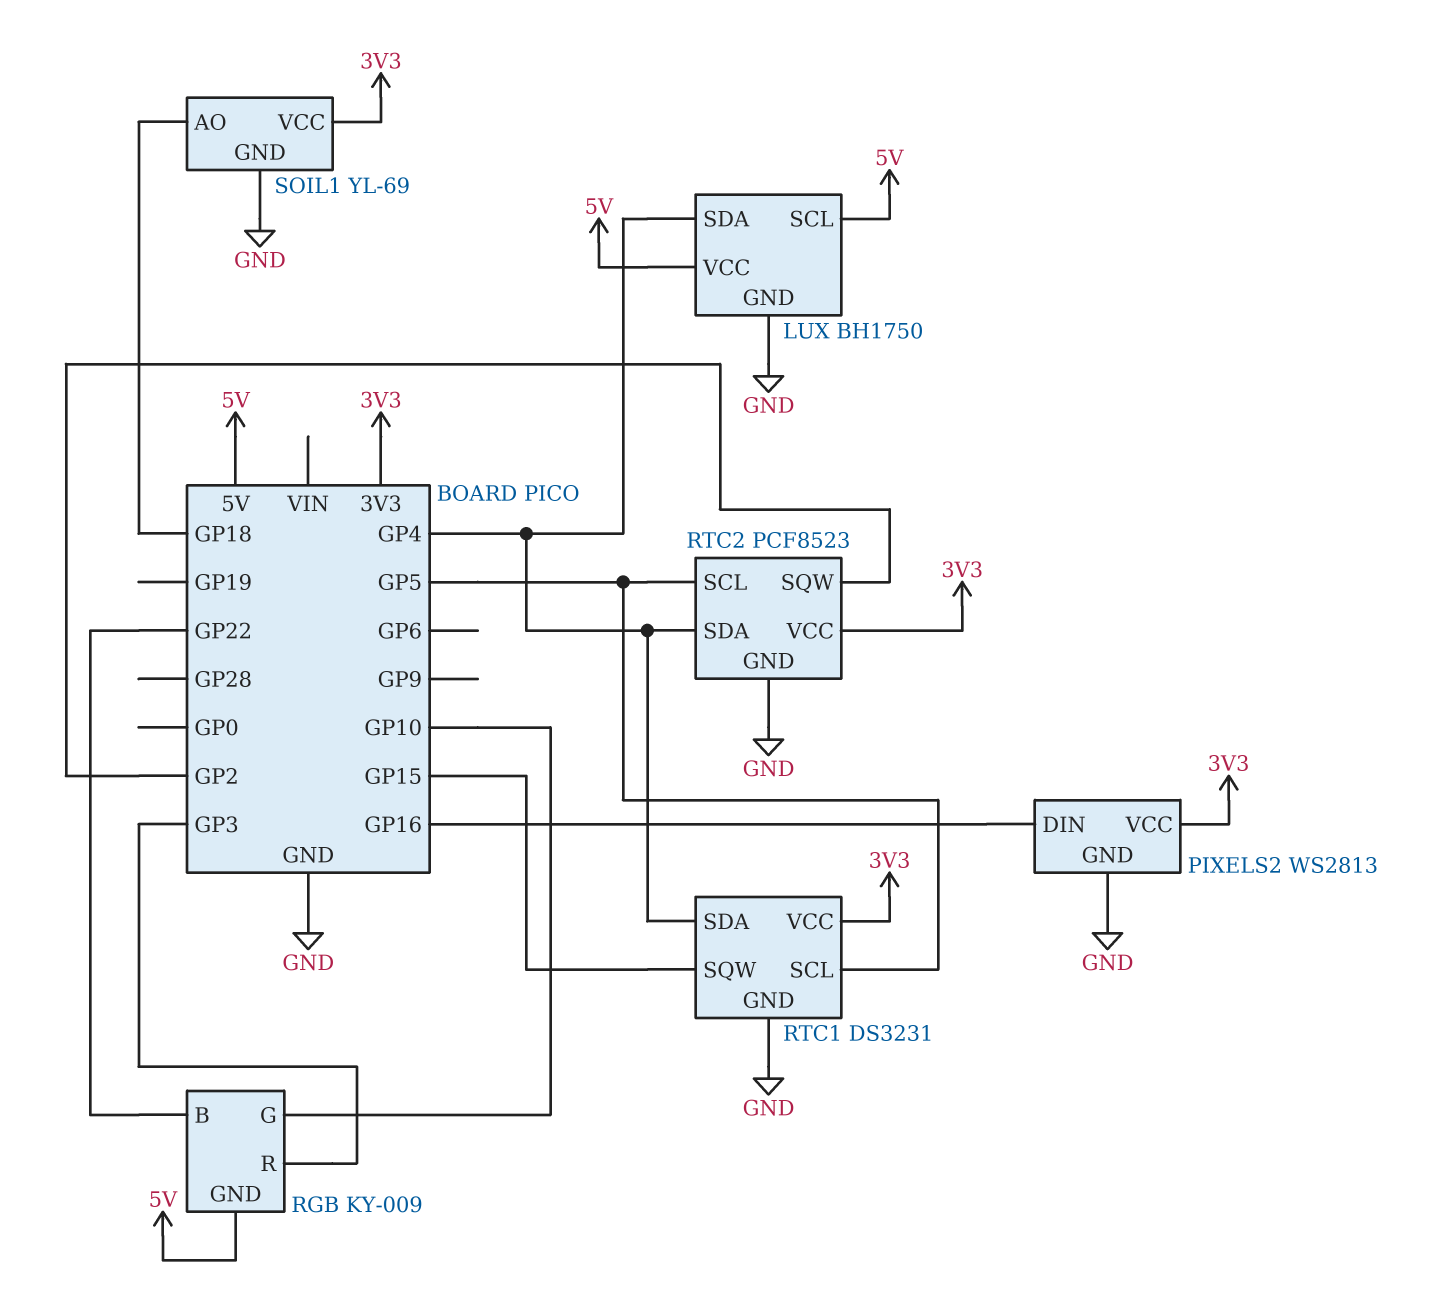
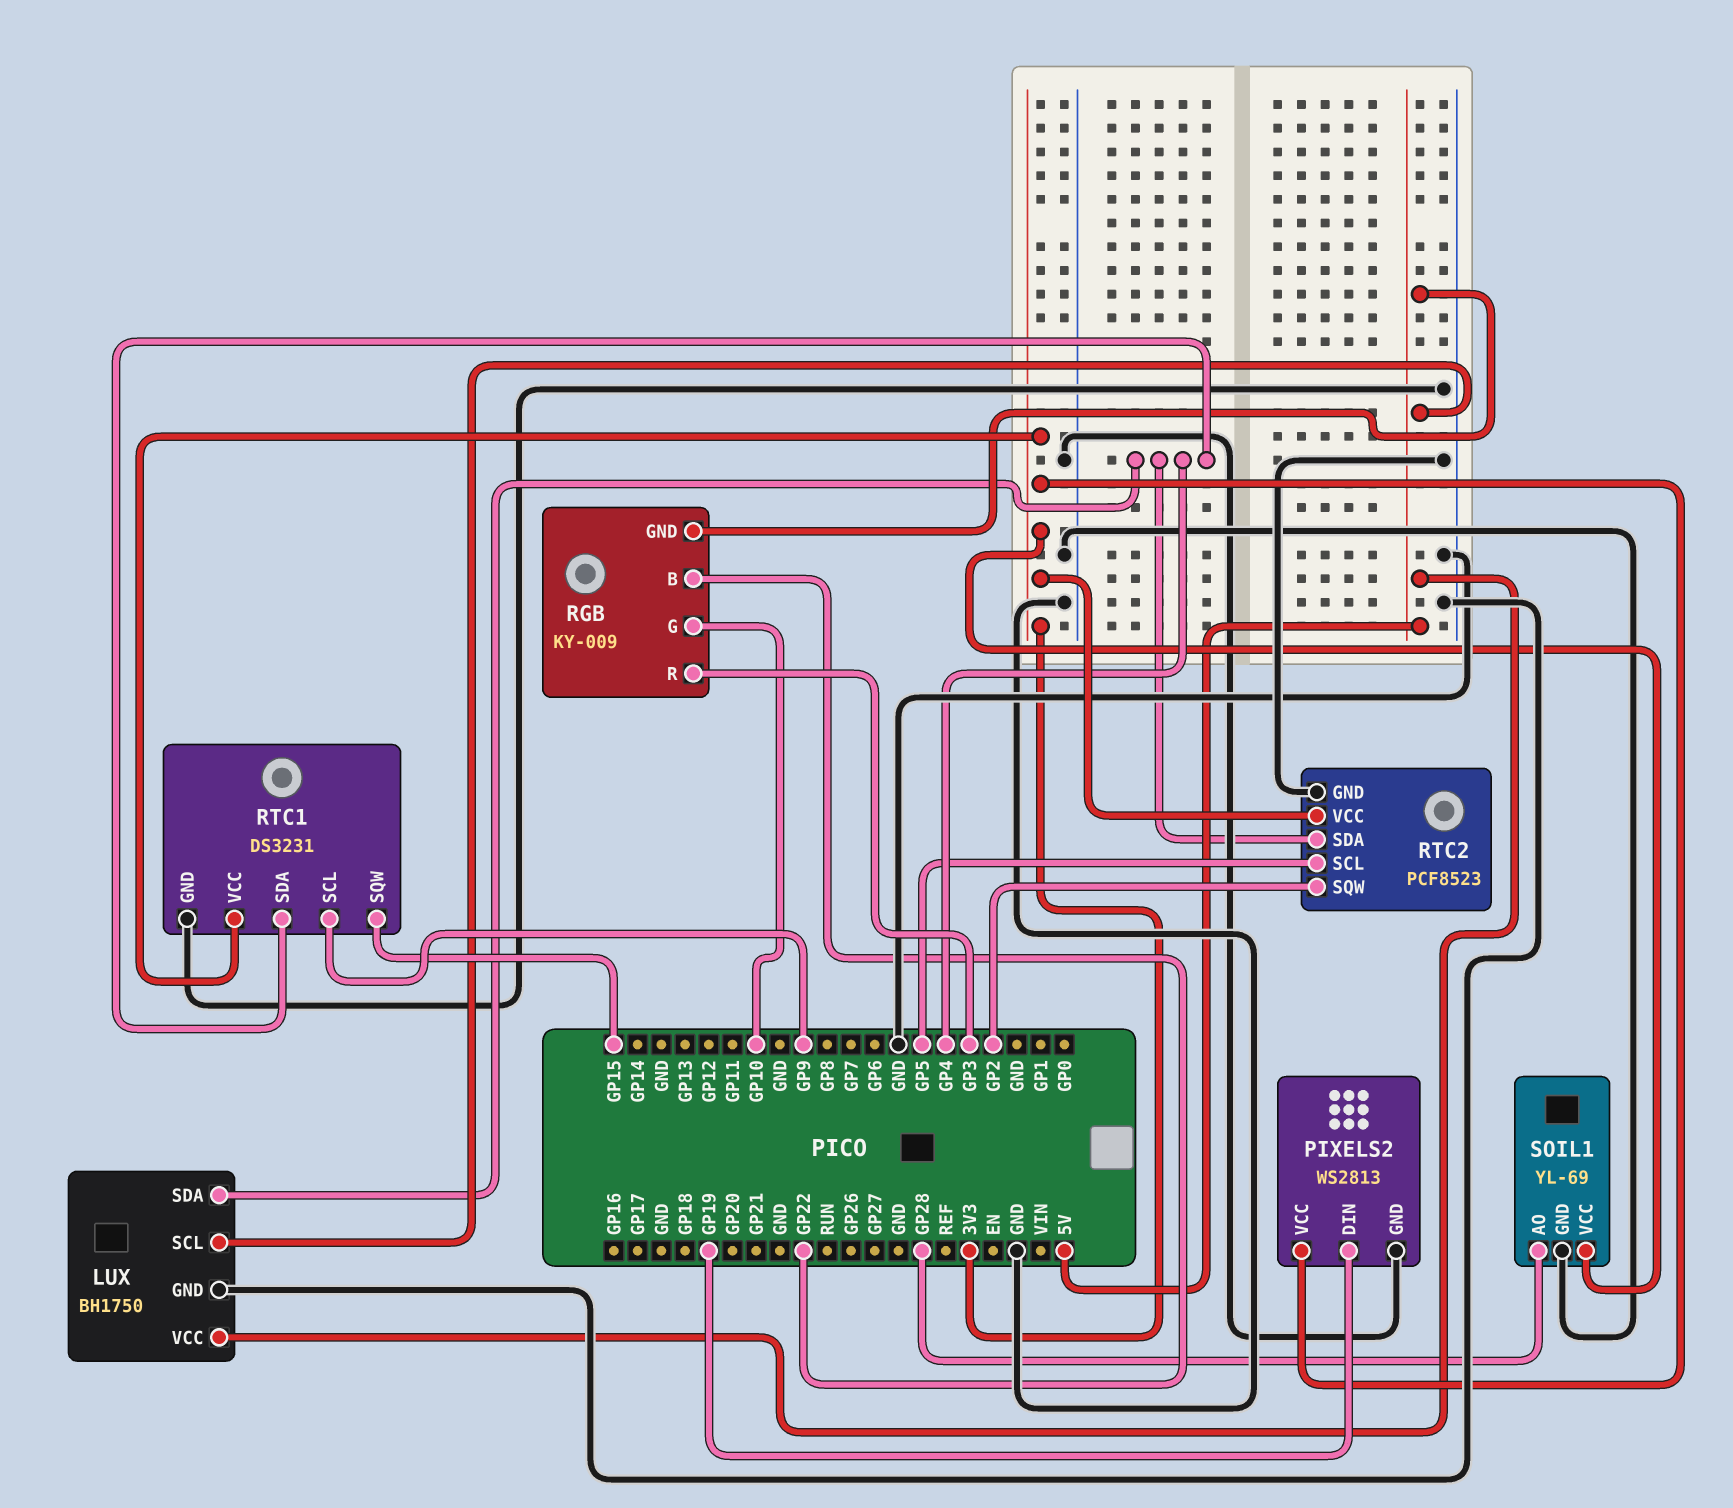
PIXELS2 pin DIN: GP16 -> GP19
RTC1 pin SCL: GP5 -> GP9
SOIL1 pin AO: GP18 -> GP28

